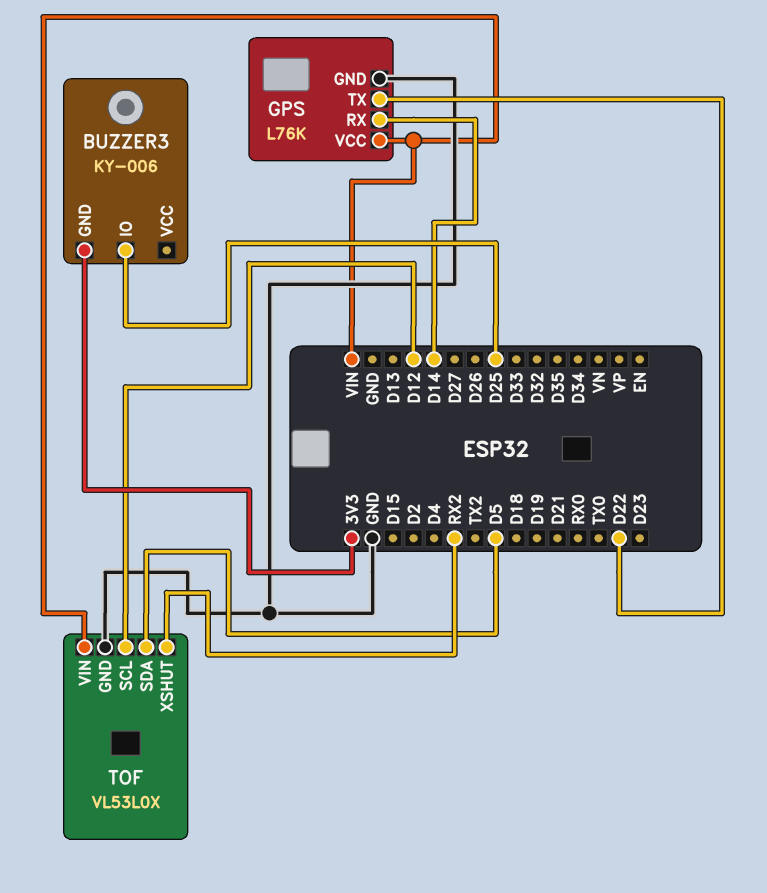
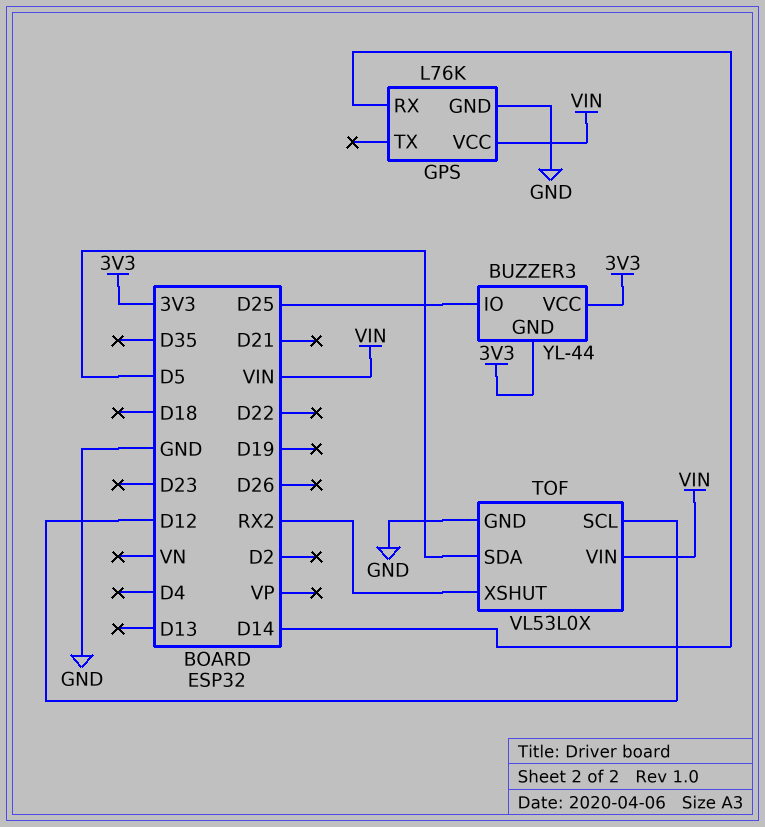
BUZZER3: KY-006 -> YL-44
BUZZER3 pin VCC: none -> 3V3
GPS pin TX: D22 -> none

